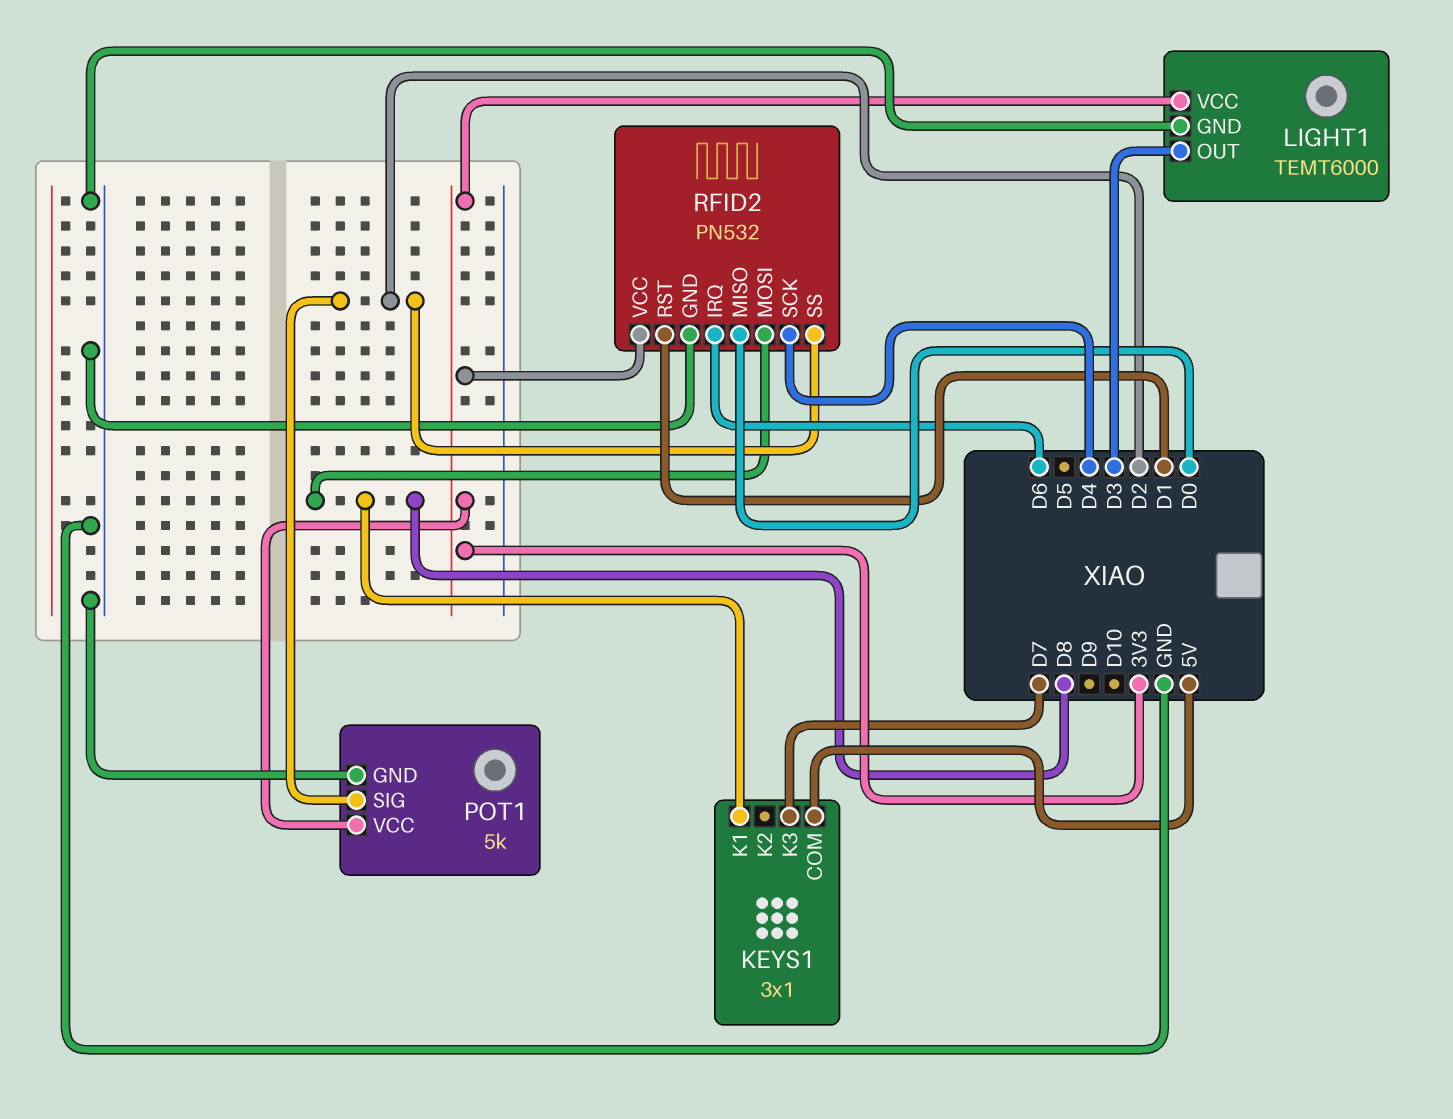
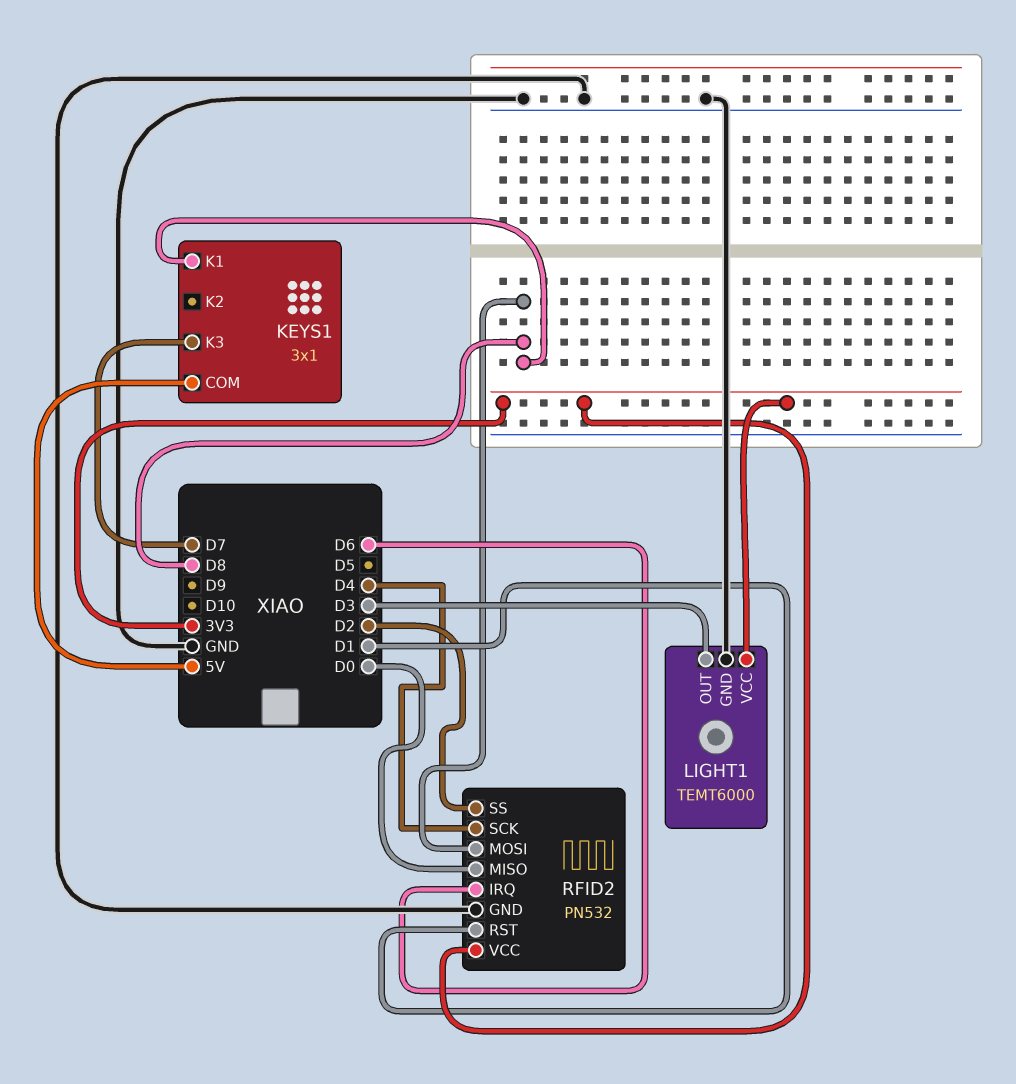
POT1: 5k -> none
POT1 pin GND: GND -> none
POT1 pin SIG: D2 -> none
POT1 pin VCC: 3V3 -> none

